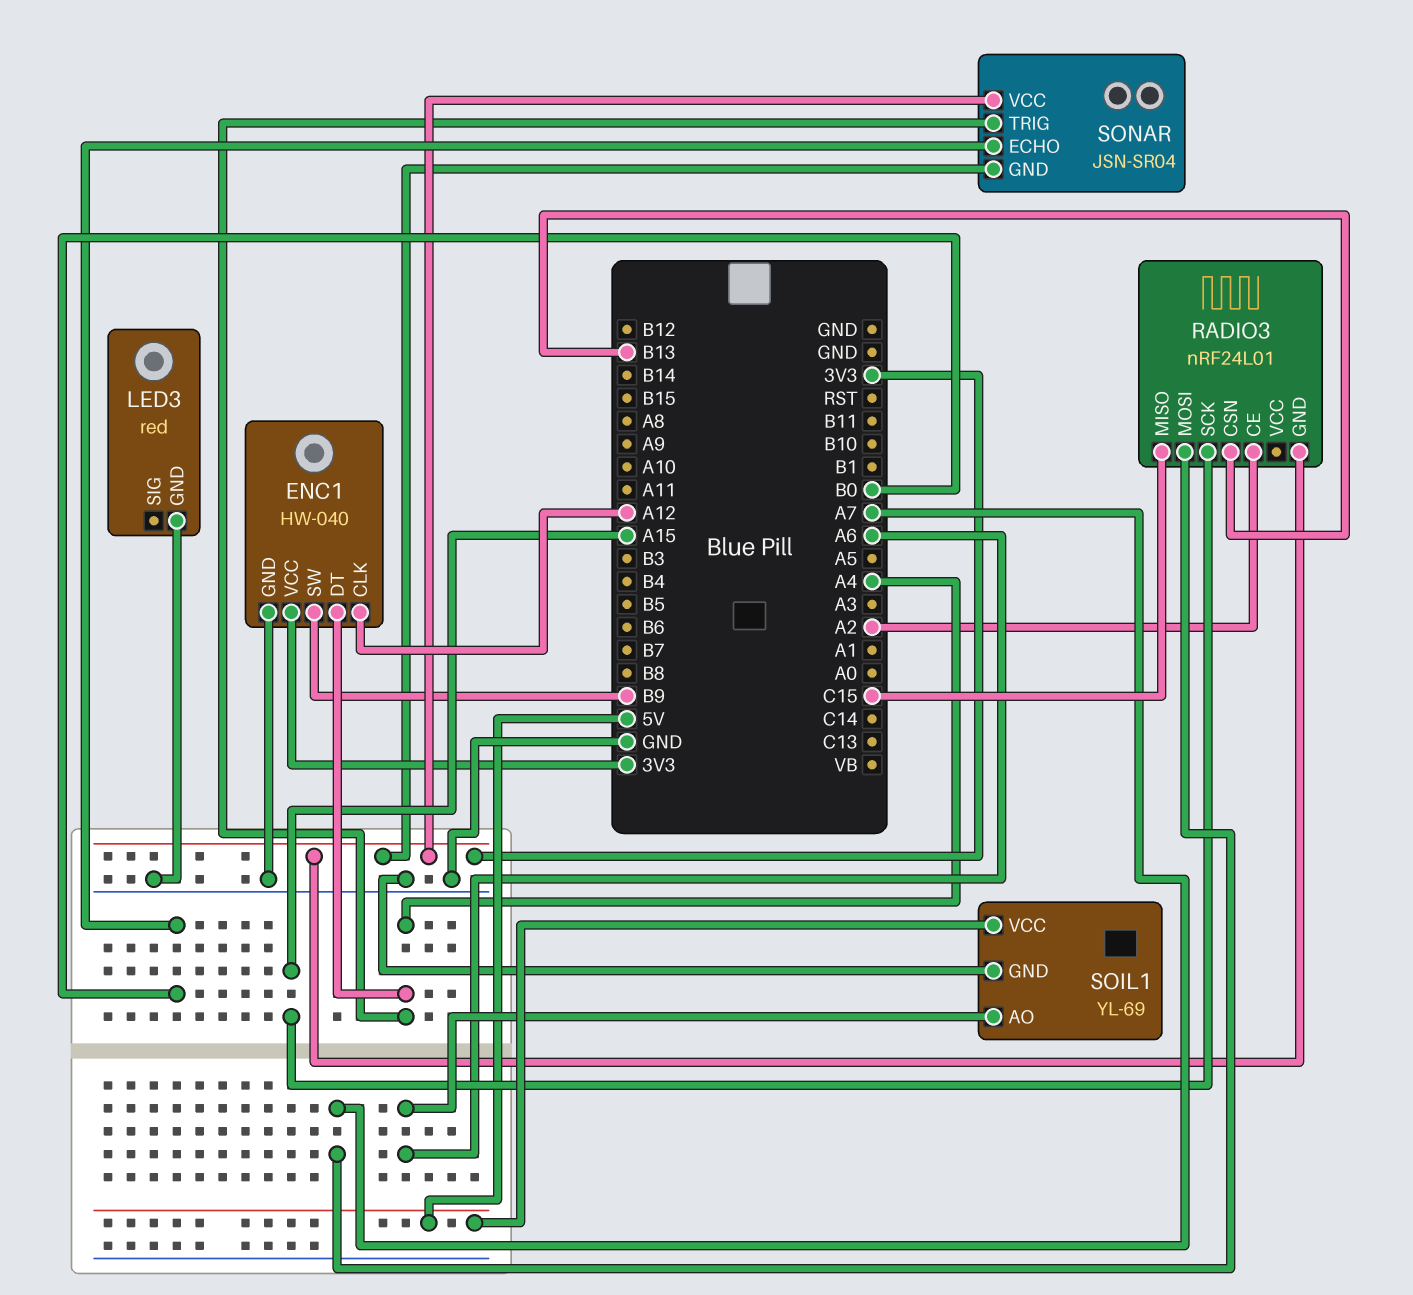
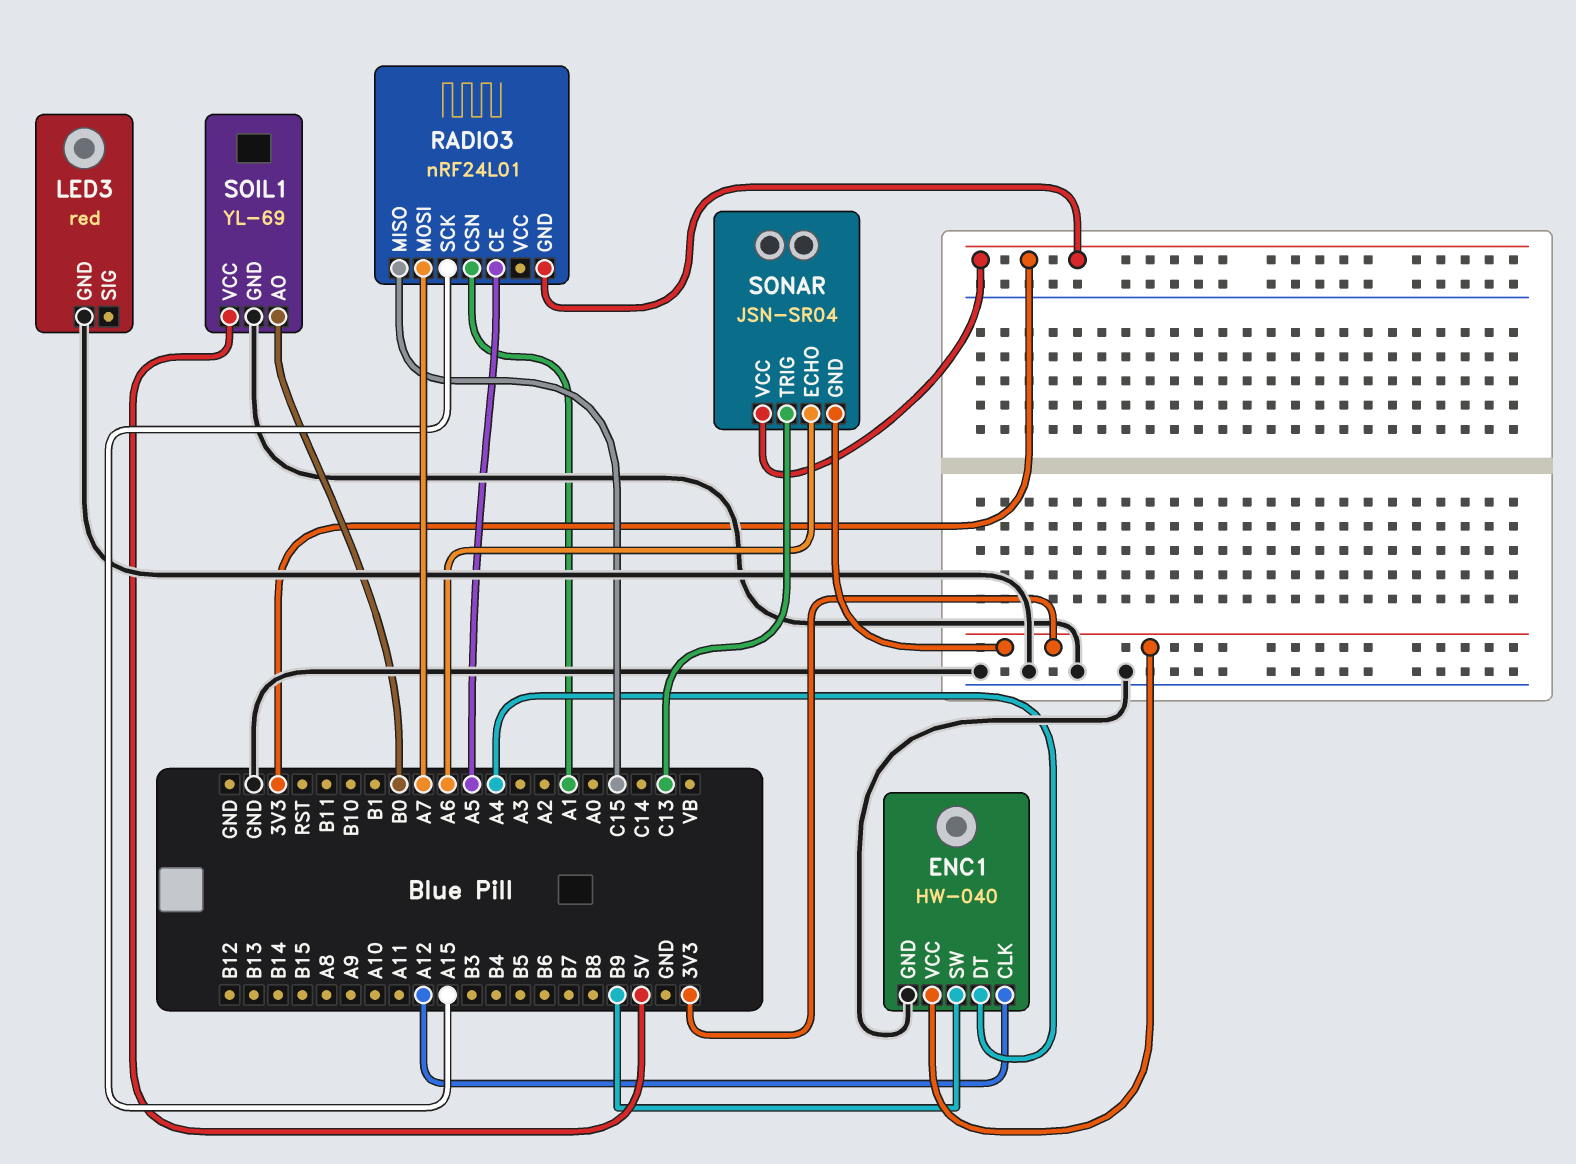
RADIO3 pin CE: A2 -> A5
RADIO3 pin CSN: B13 -> A1
SOIL1 pin AO: A6 -> B0
SONAR pin ECHO: B0 -> A6
SONAR pin TRIG: A4 -> C13

